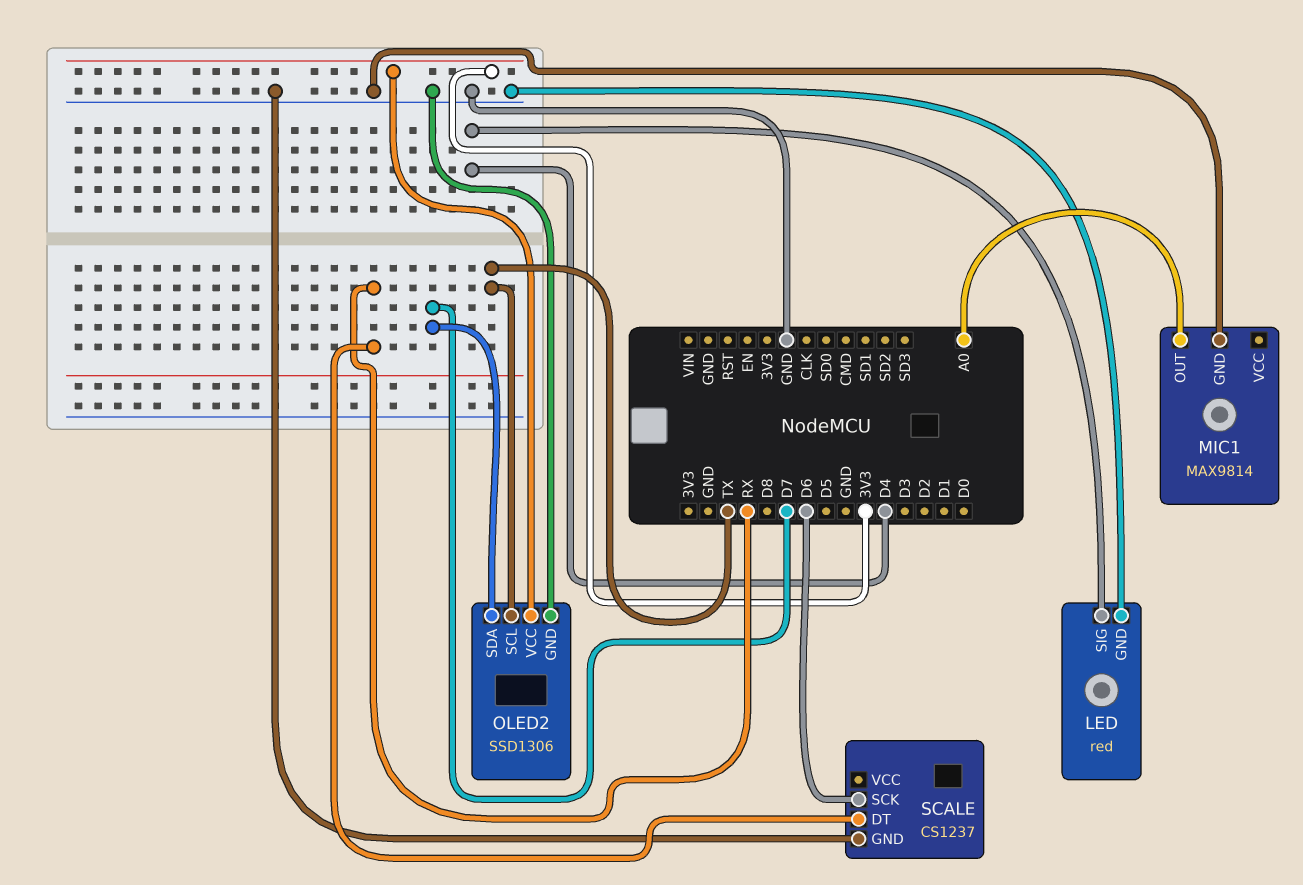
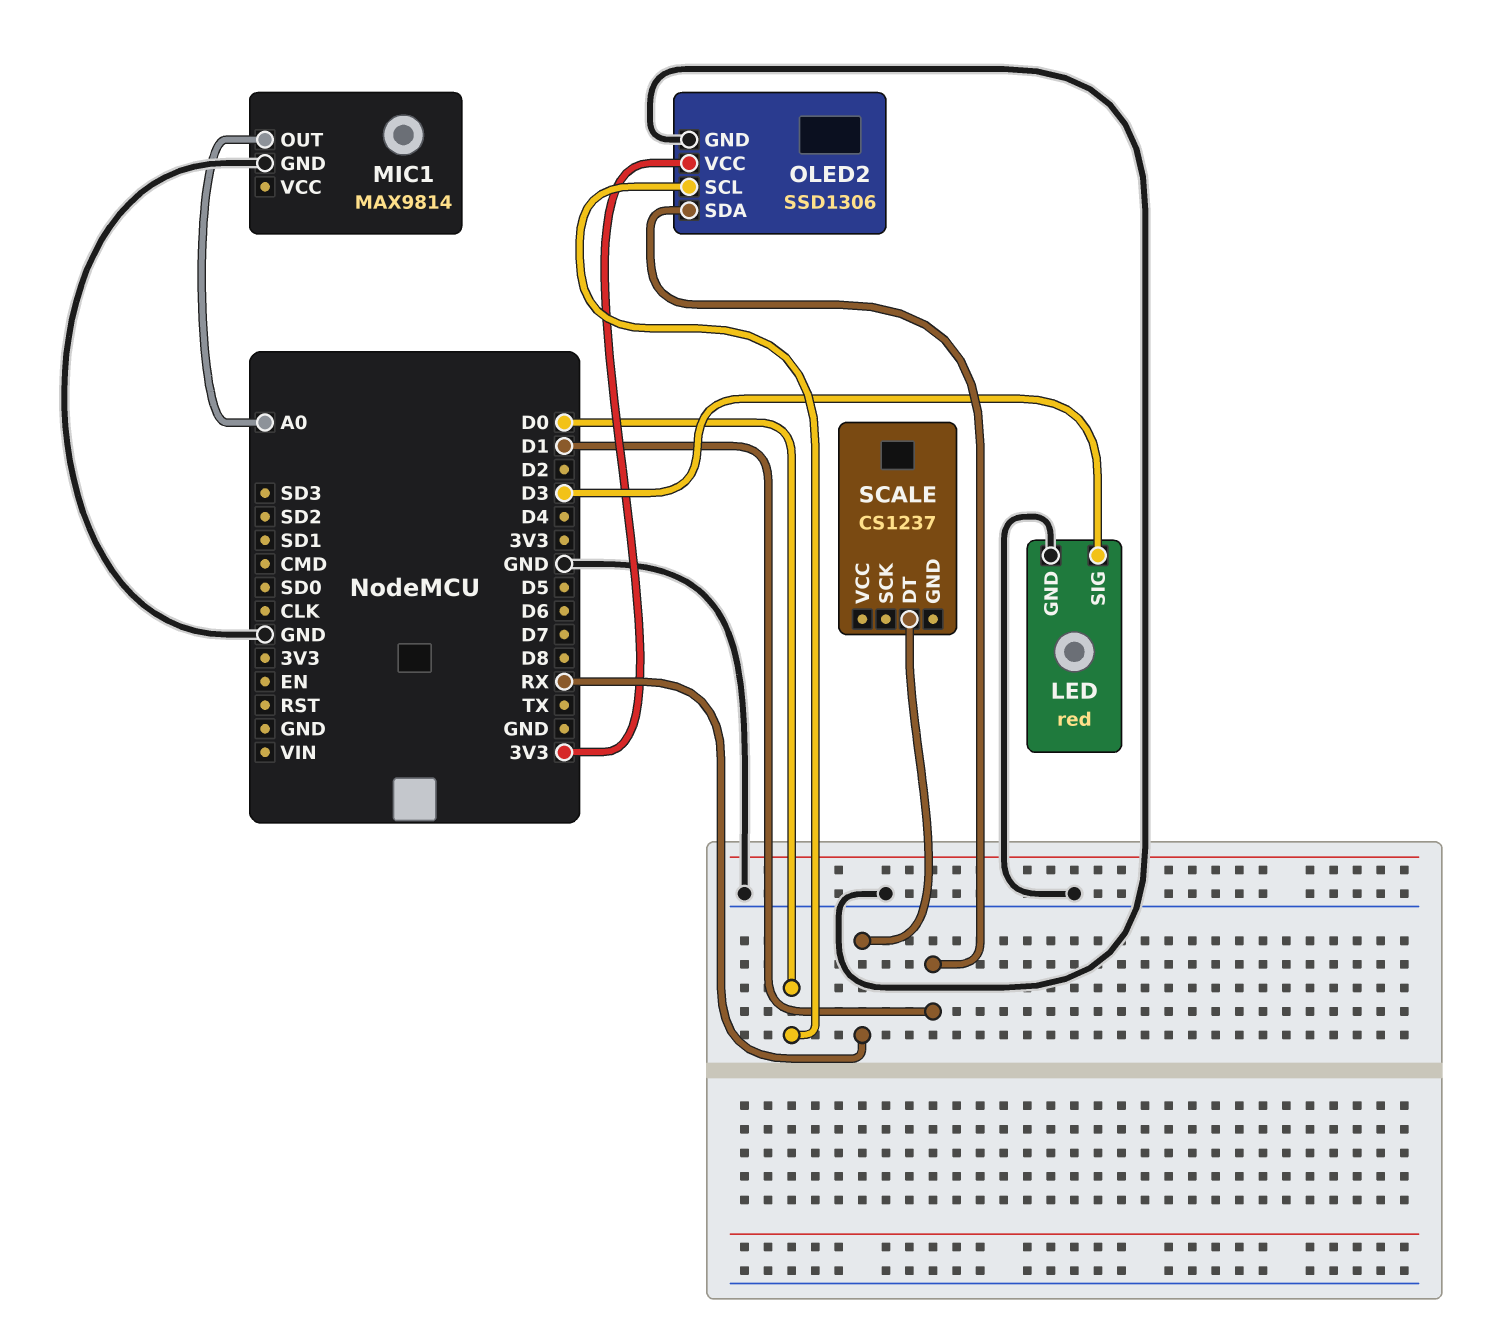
LED pin SIG: D4 -> D3
OLED2 pin SCL: TX -> D0
OLED2 pin SDA: D7 -> D1
SCALE pin GND: GND -> none
SCALE pin SCK: D6 -> none

